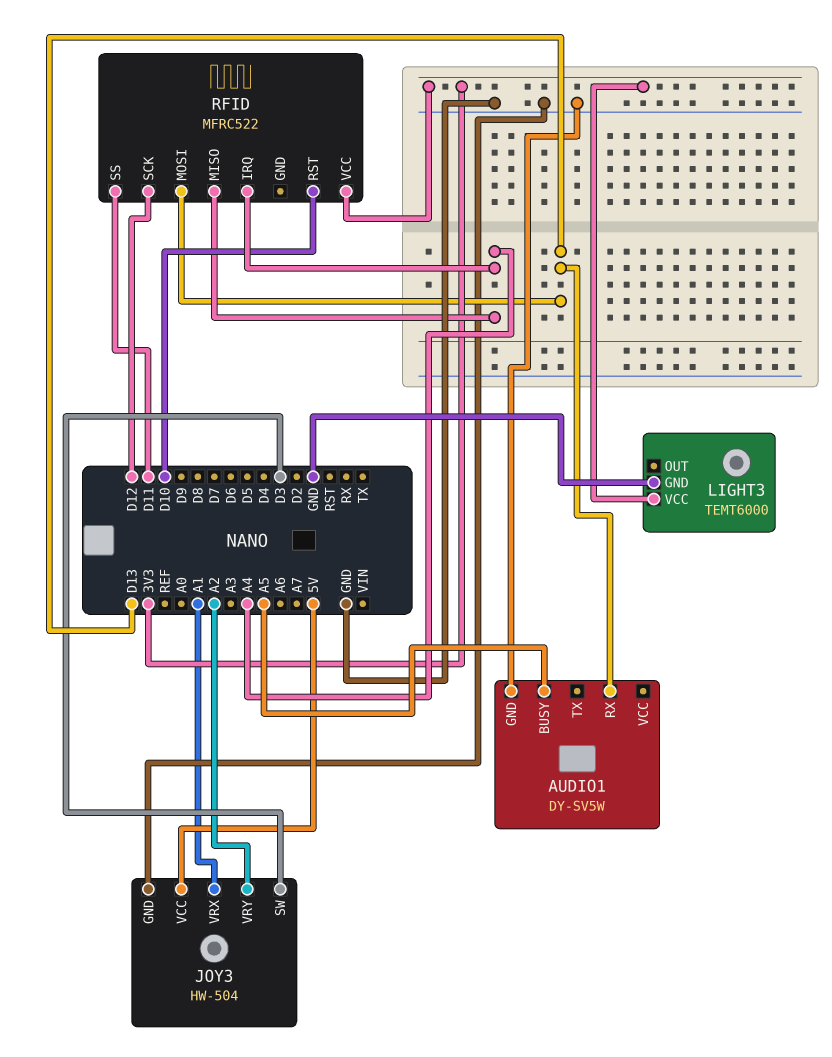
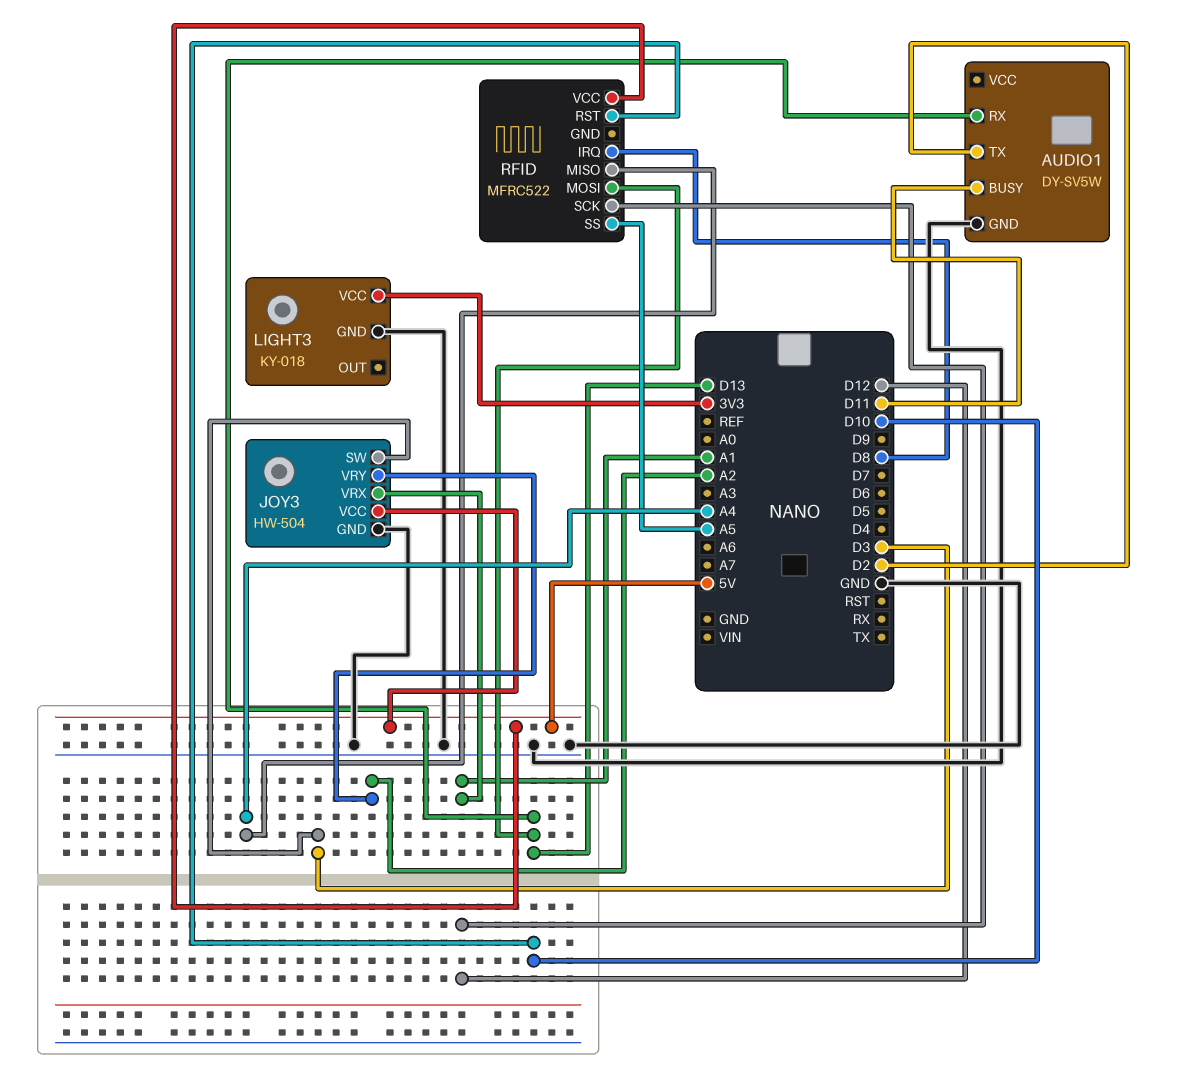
AUDIO1 pin BUSY: A5 -> D11
AUDIO1 pin TX: none -> D2
LIGHT3: TEMT6000 -> KY-018
RFID pin IRQ: A4 -> D8
RFID pin SS: D11 -> A5
RFID pin VCC: 3V3 -> 5V

